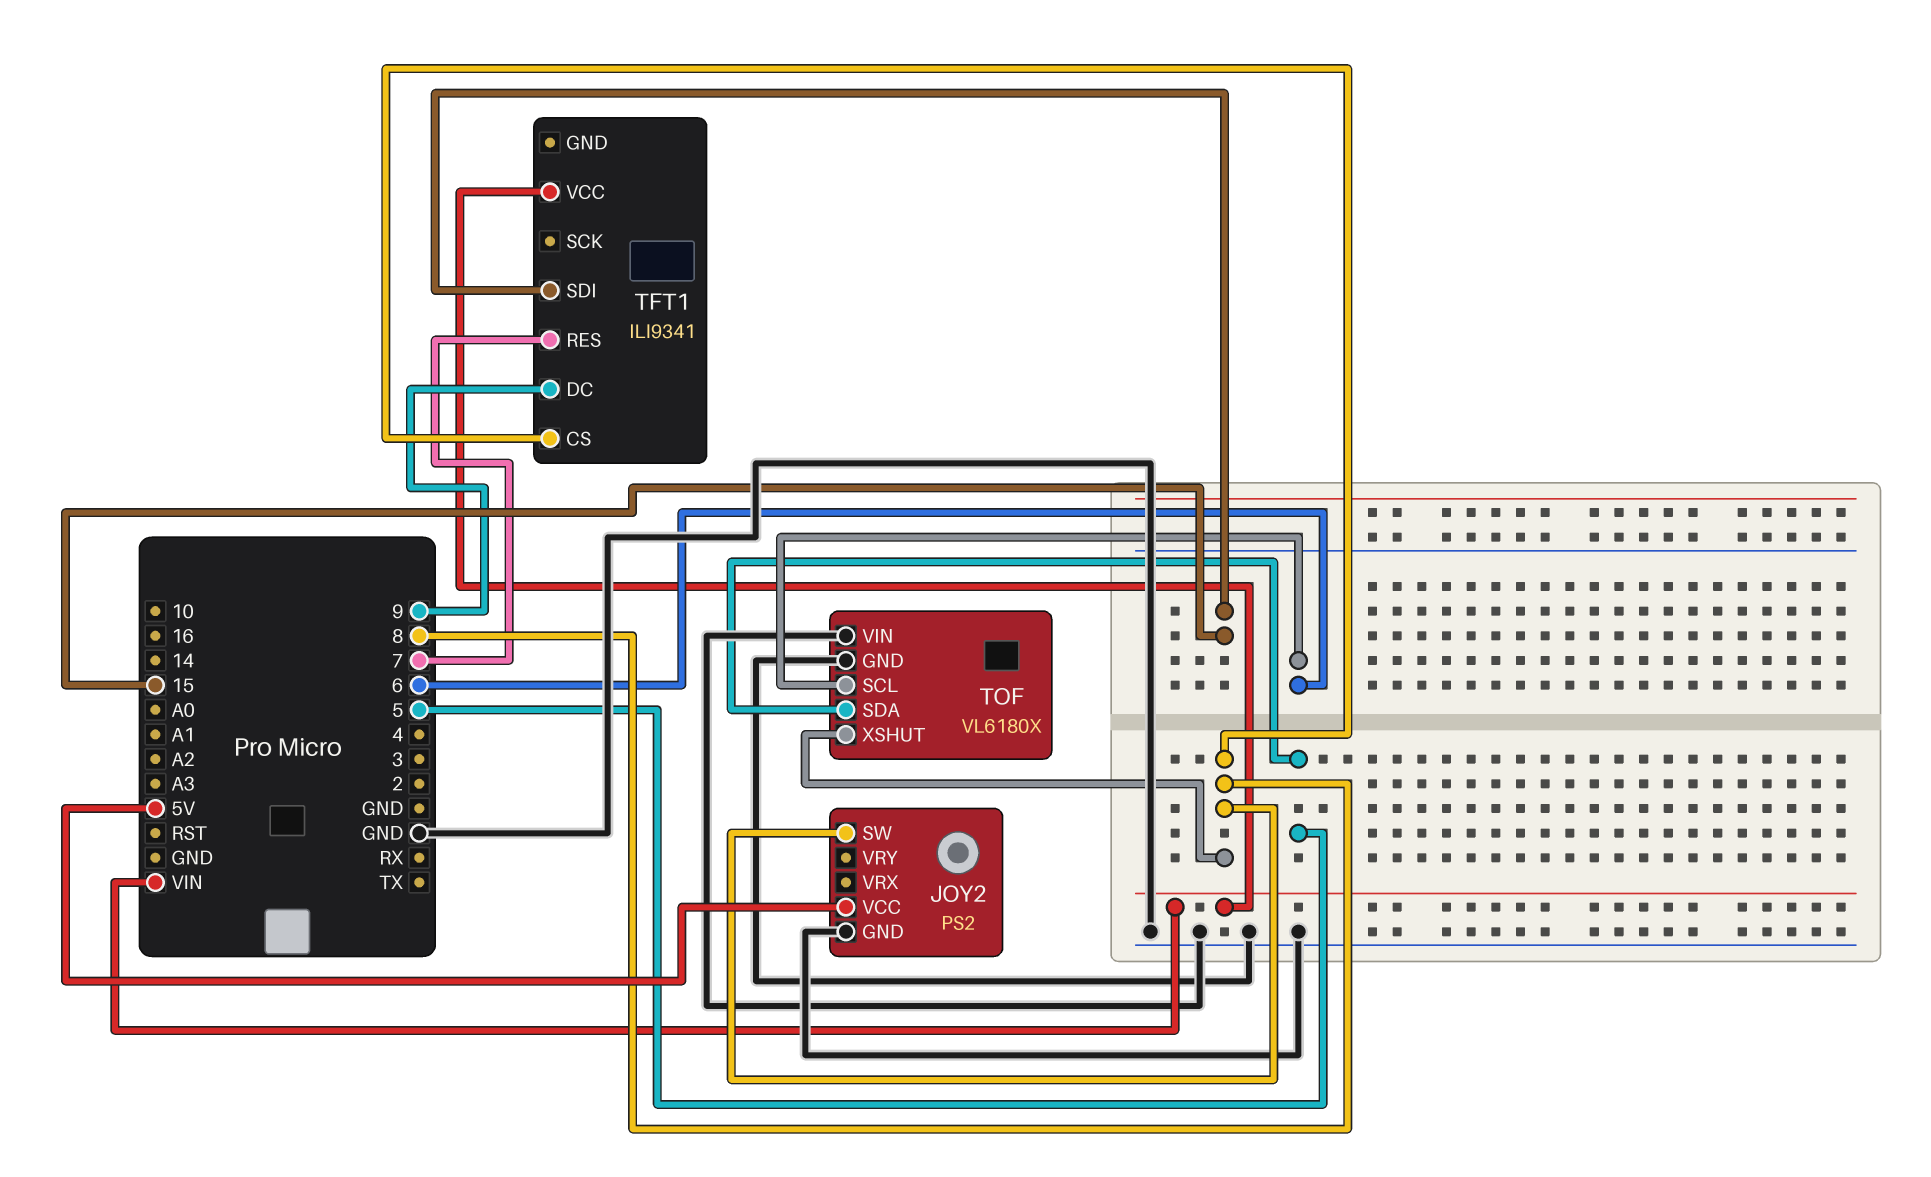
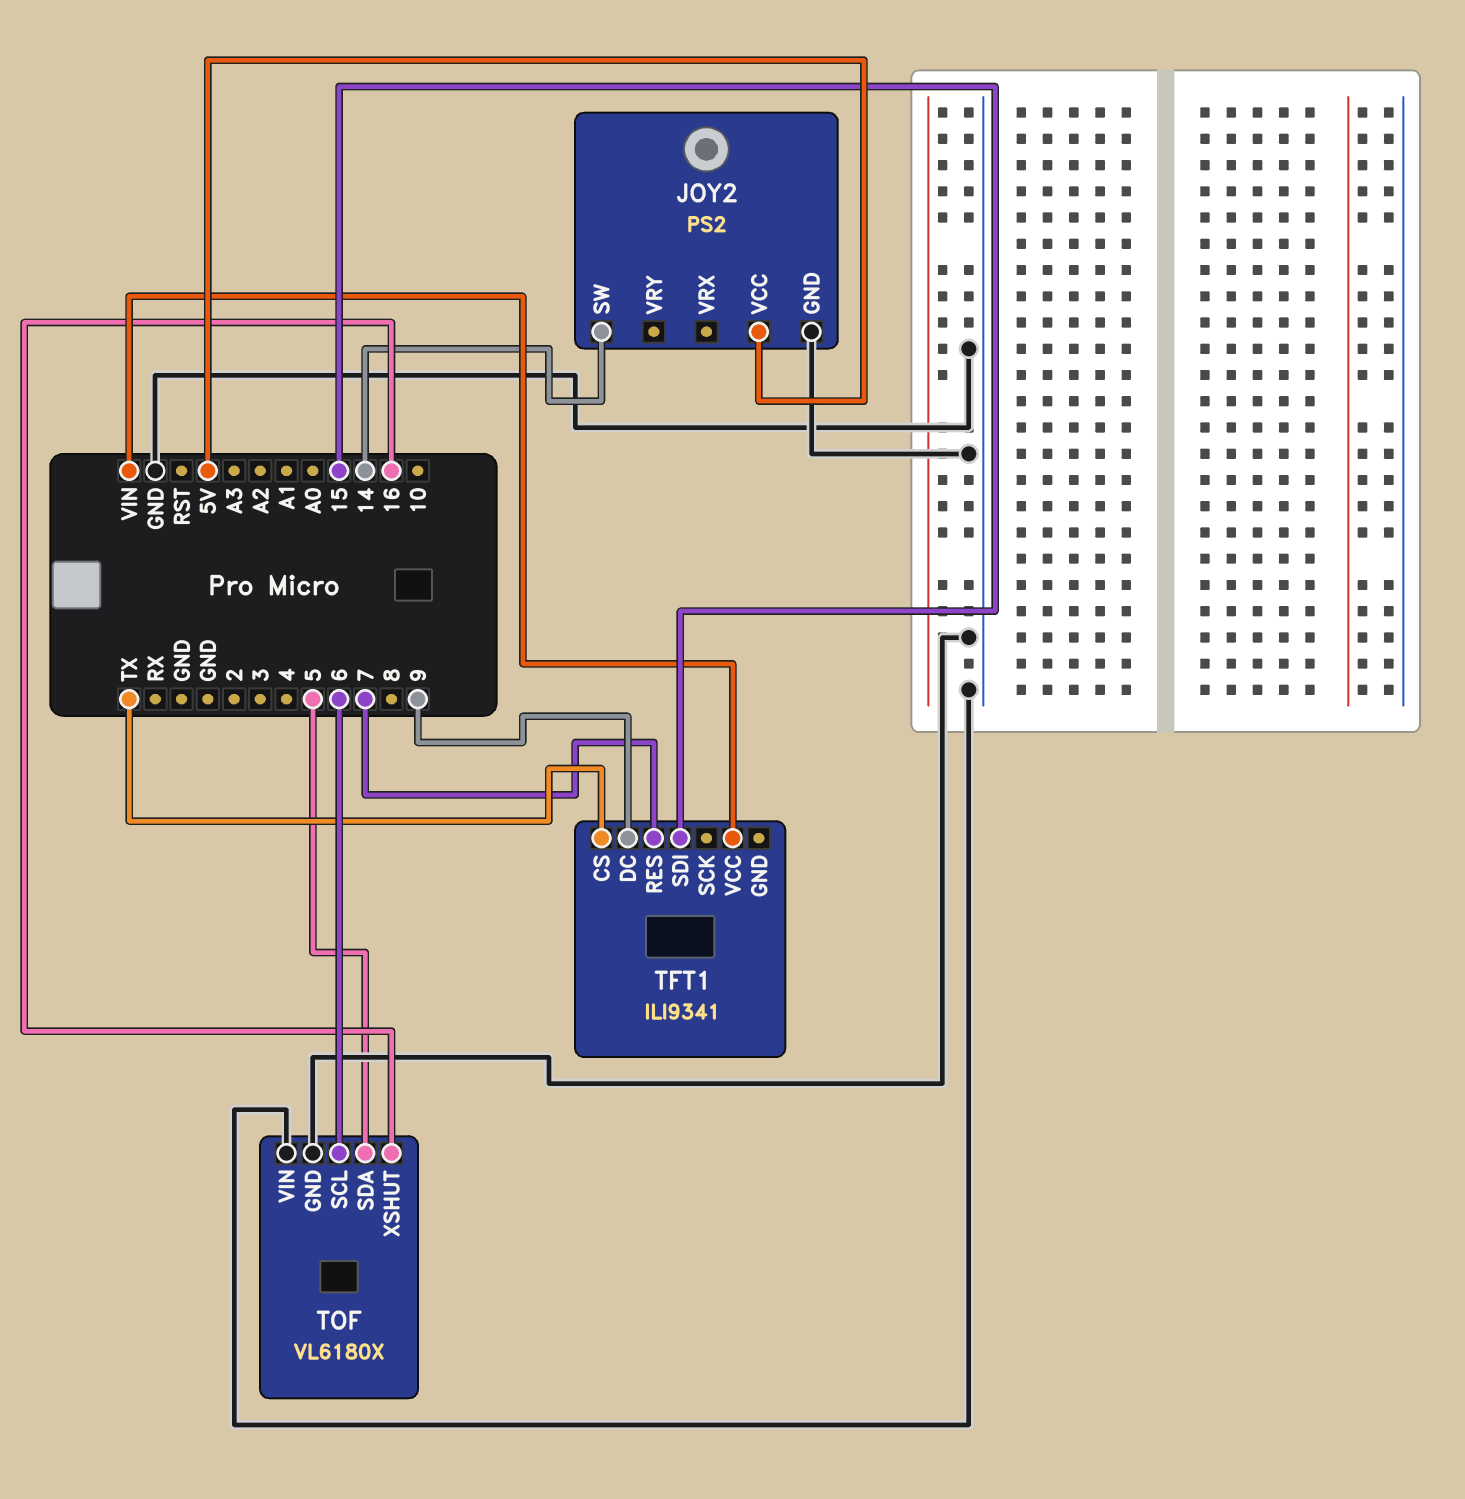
JOY2 pin SW: 8 -> 14
TFT1 pin CS: 8 -> TX
TOF pin XSHUT: 8 -> 16

